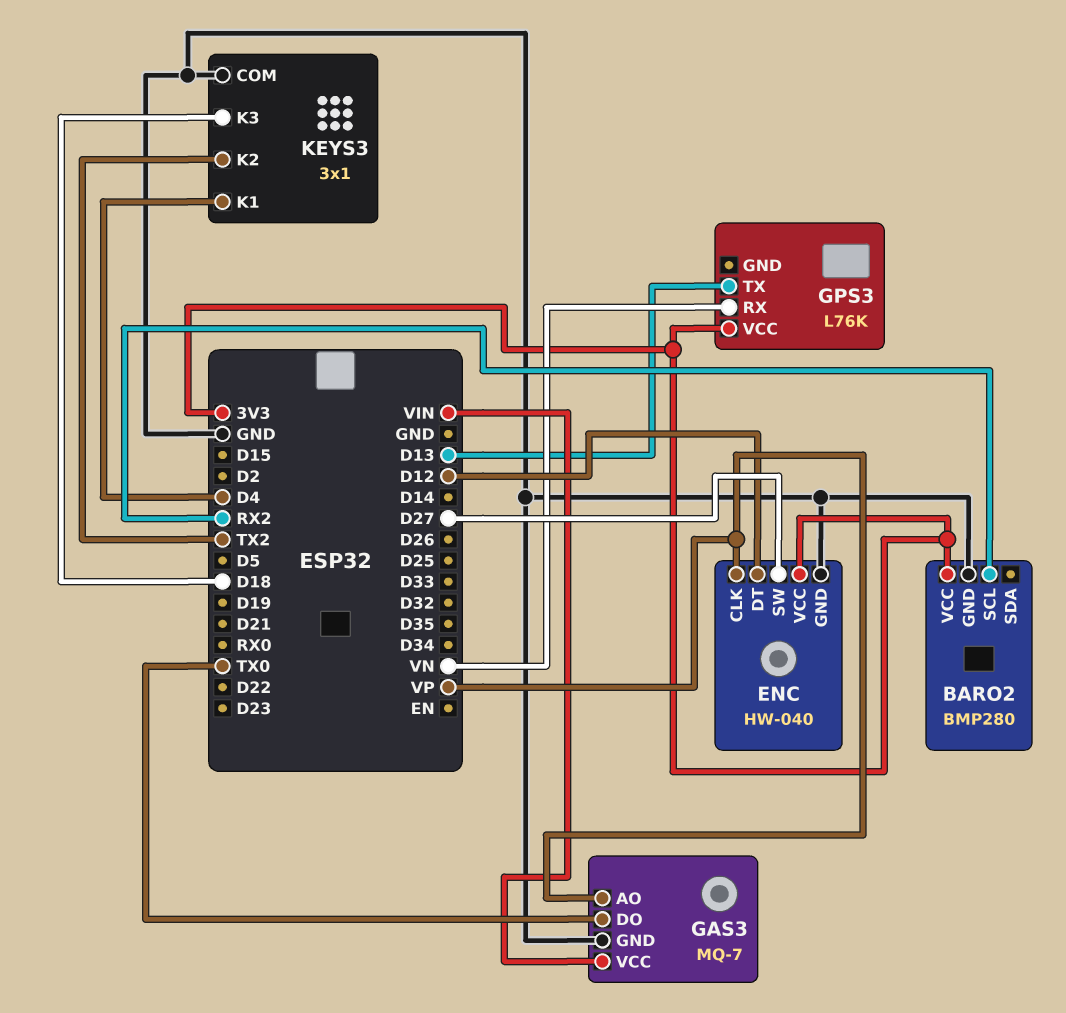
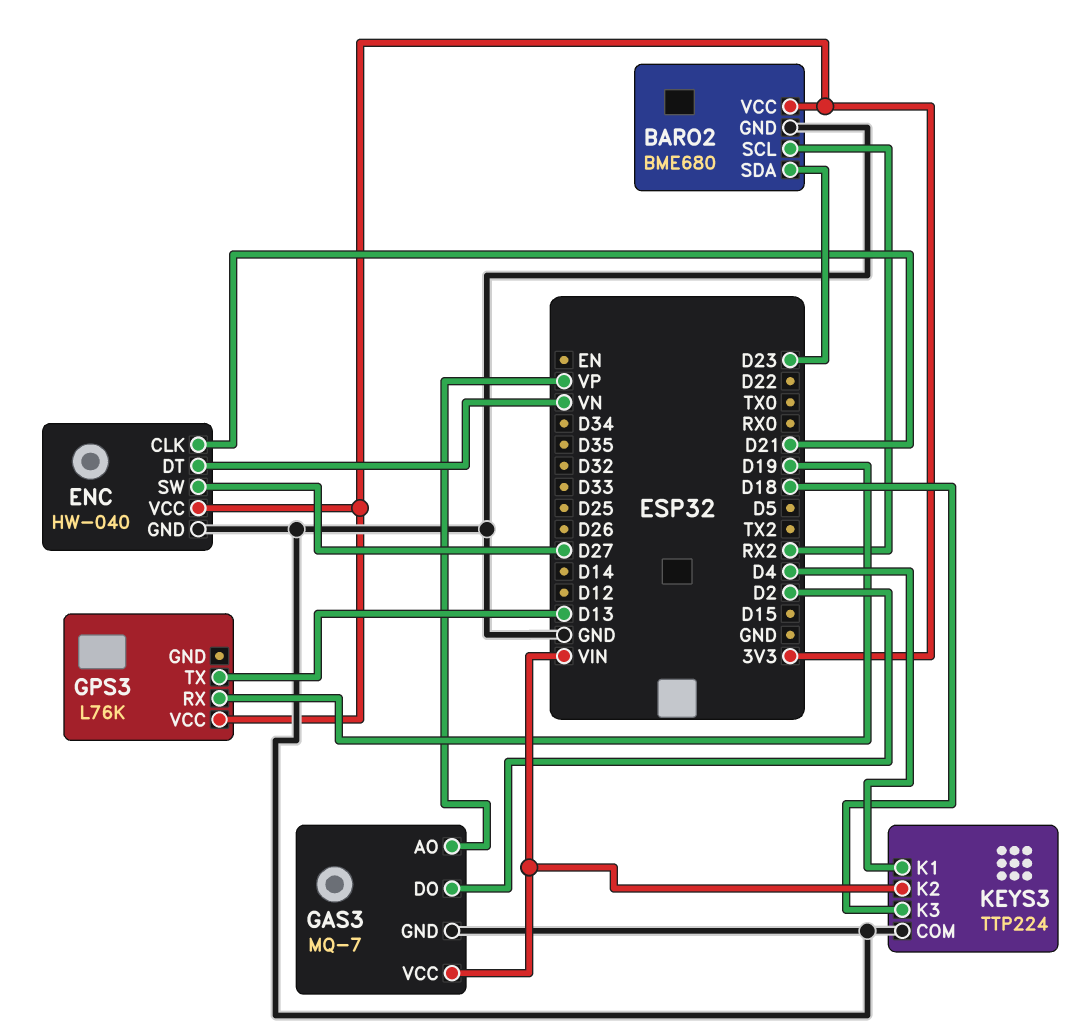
BARO2: BMP280 -> BME680
BARO2 pin SDA: none -> D23
ENC pin CLK: VP -> D21
ENC pin DT: D12 -> VN
GAS3 pin DO: TX0 -> D2
GPS3 pin RX: VN -> D19
KEYS3: 3x1 -> TTP224
KEYS3 pin K2: TX2 -> VIN

